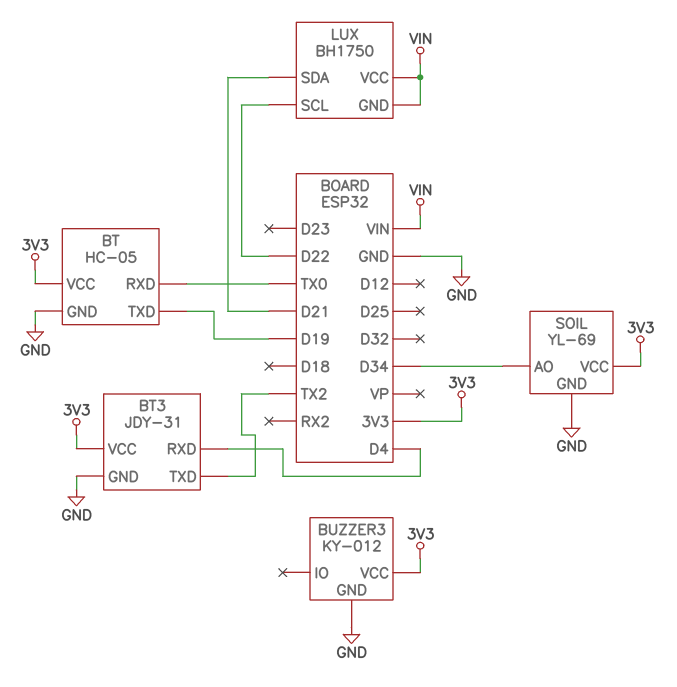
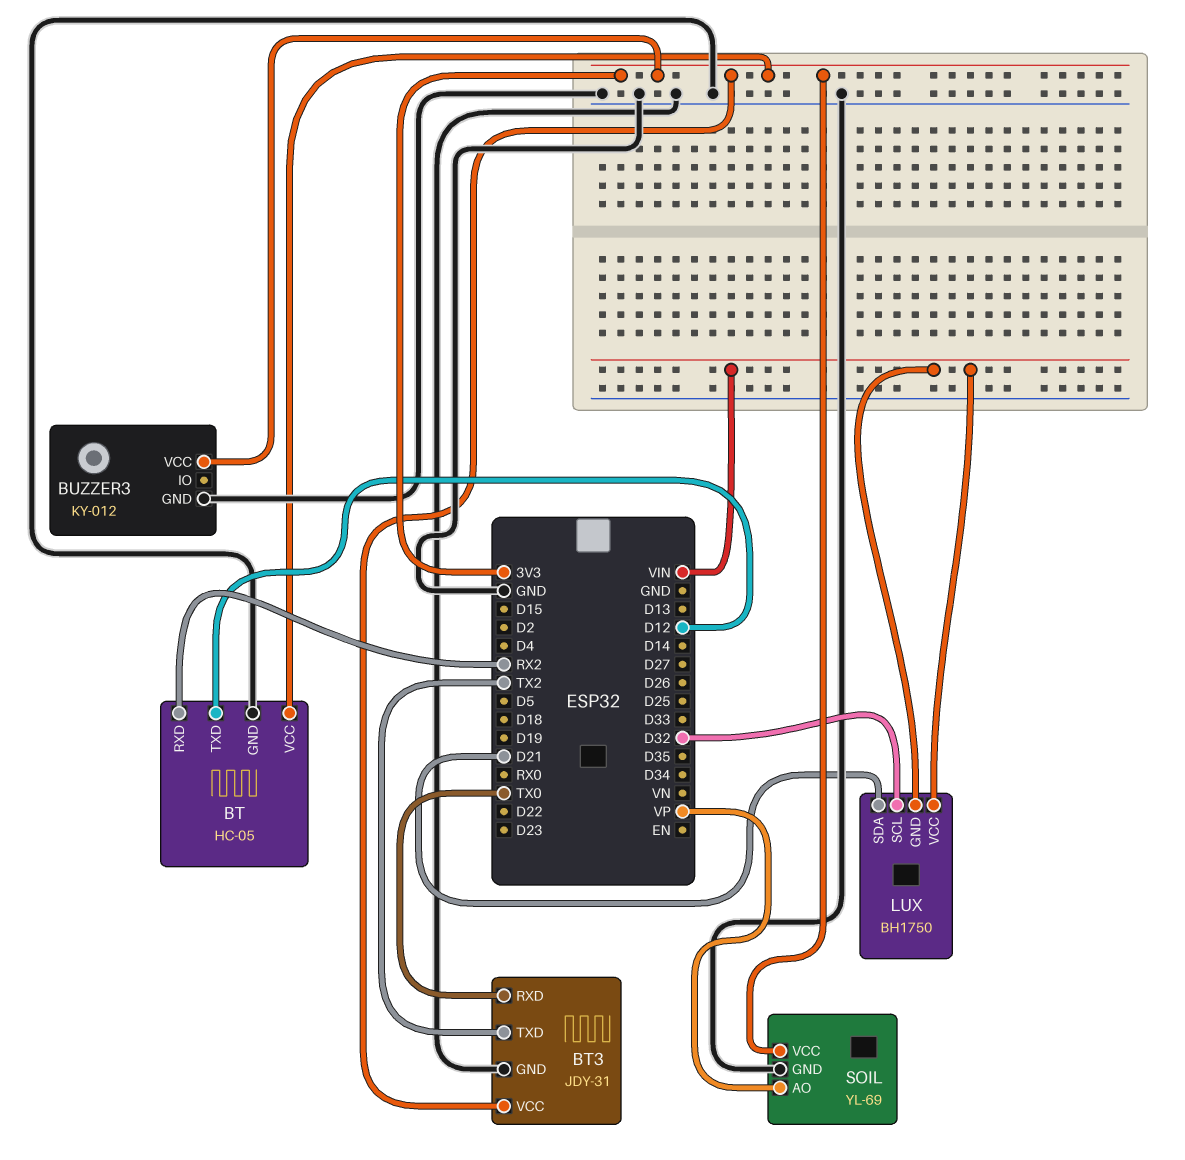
BT pin RXD: TX0 -> RX2
BT pin TXD: D19 -> D12
BT3 pin RXD: D4 -> TX0
LUX pin SCL: D22 -> D32
SOIL pin AO: D34 -> VP

